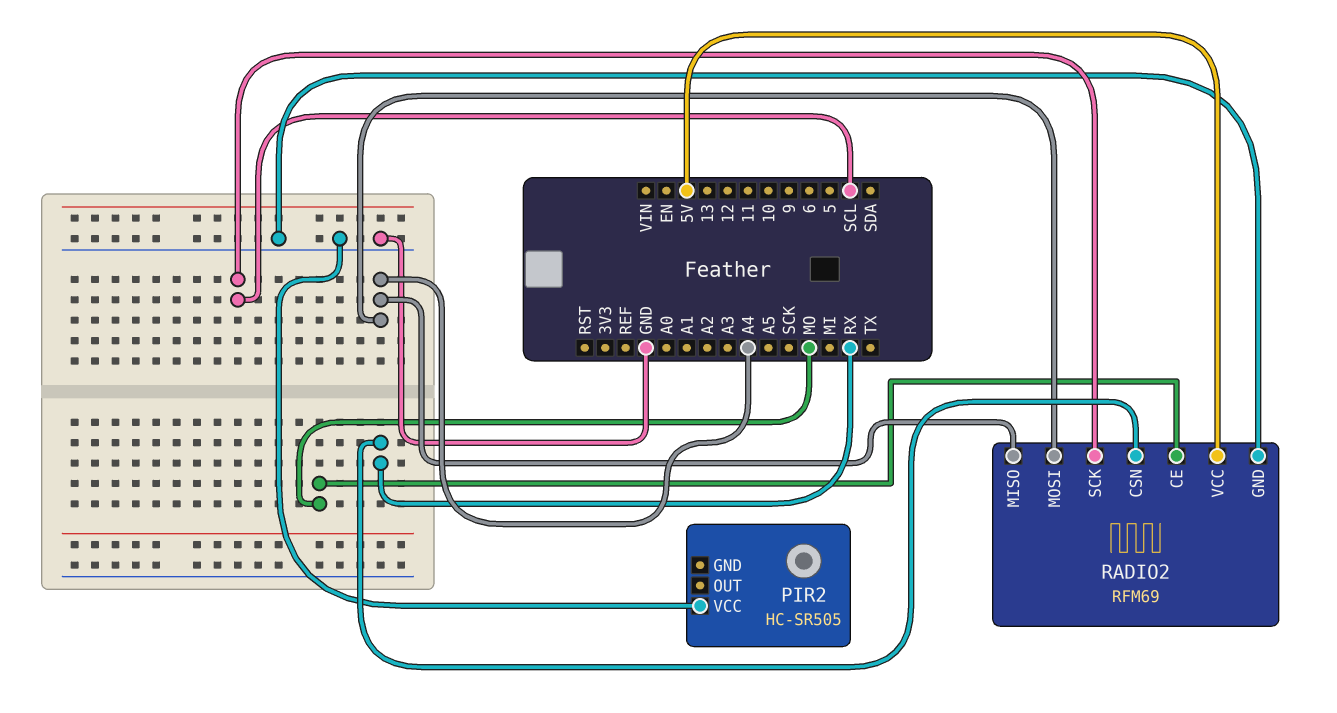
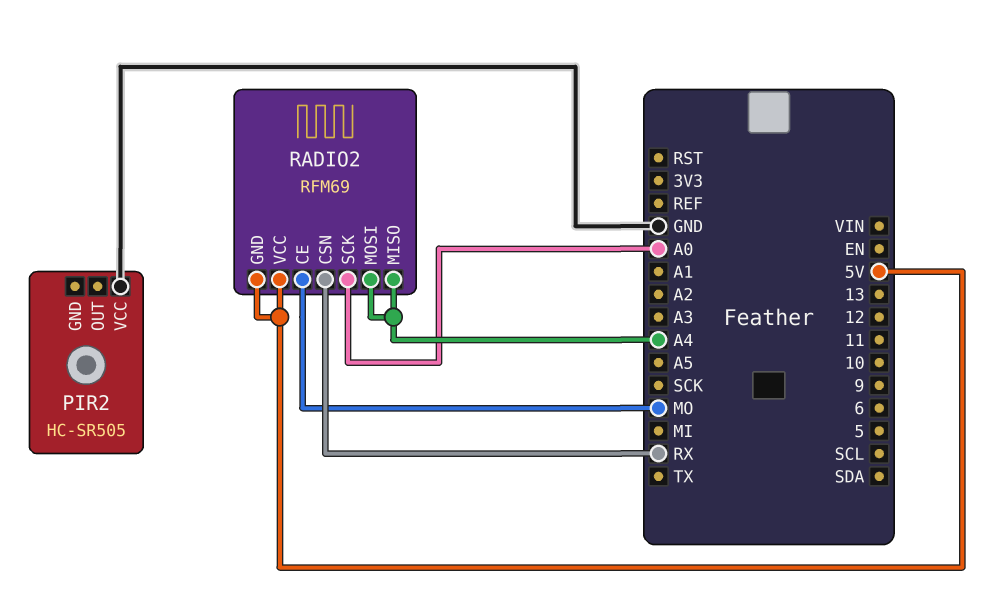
RADIO2 pin GND: GND -> 5V
RADIO2 pin SCK: SCL -> A0

